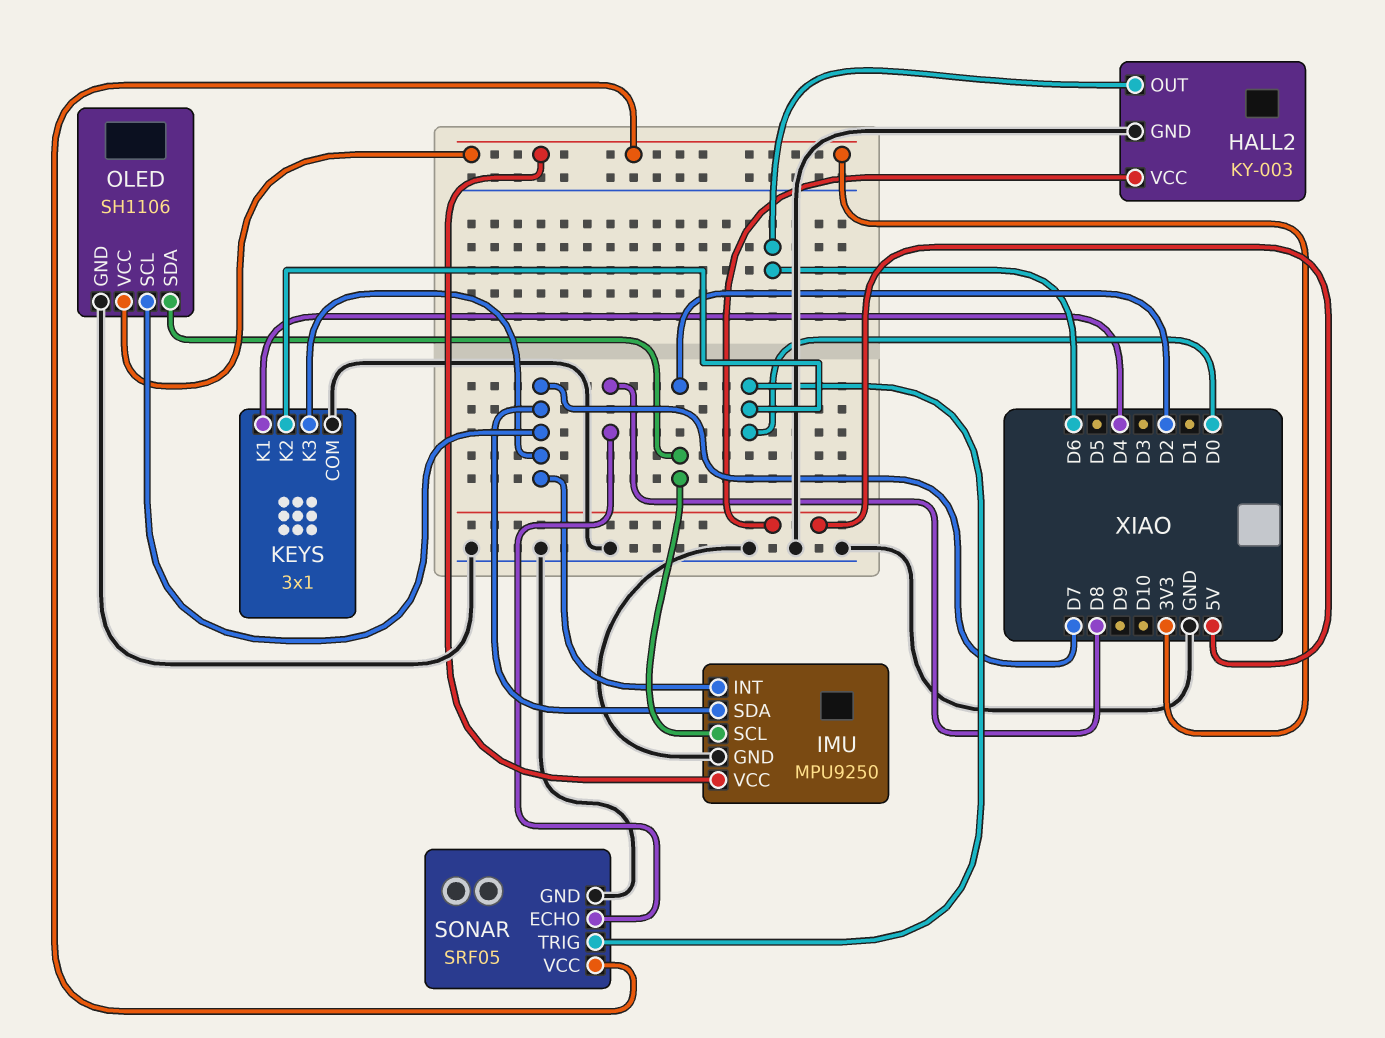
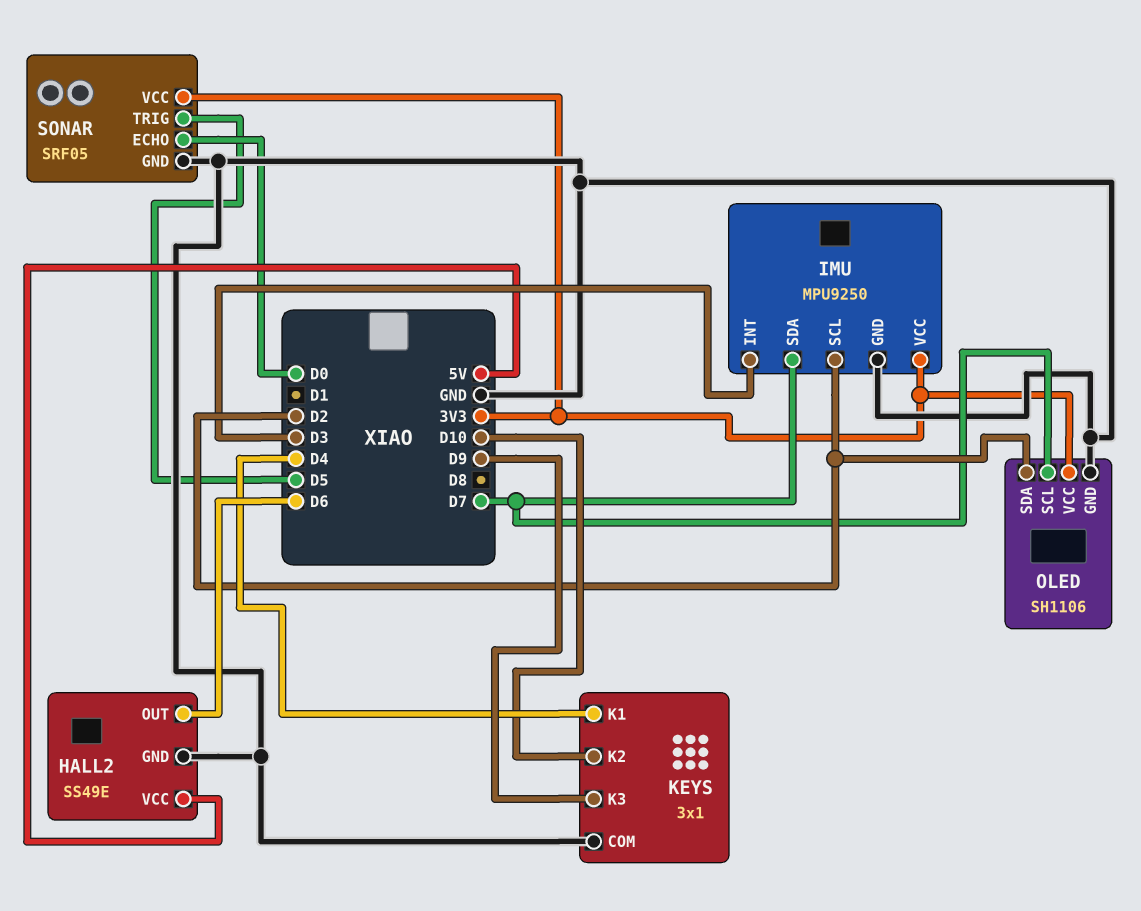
HALL2: KY-003 -> SS49E
IMU pin INT: D7 -> D3
KEYS pin K2: D0 -> D10
KEYS pin K3: D7 -> D9
SONAR pin ECHO: D8 -> D0
SONAR pin TRIG: D0 -> D5

